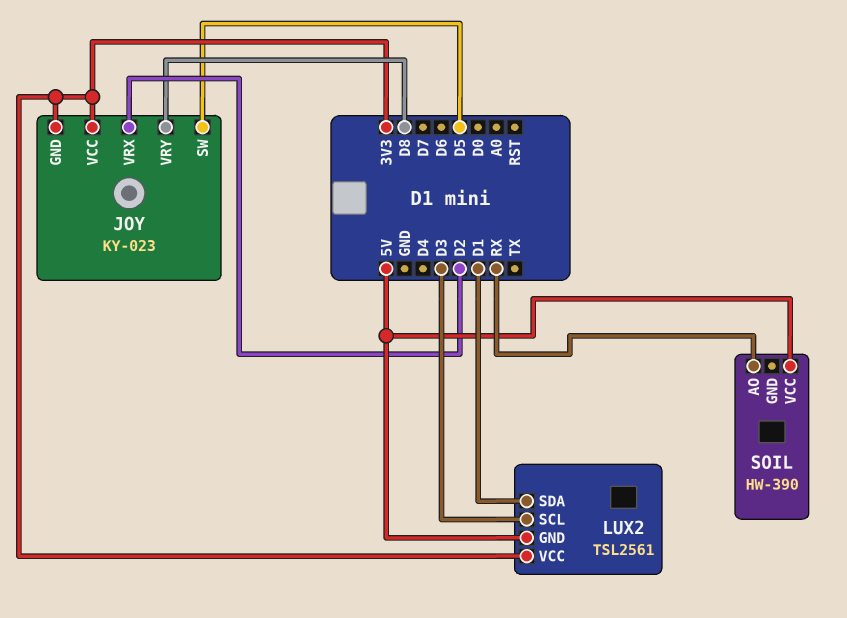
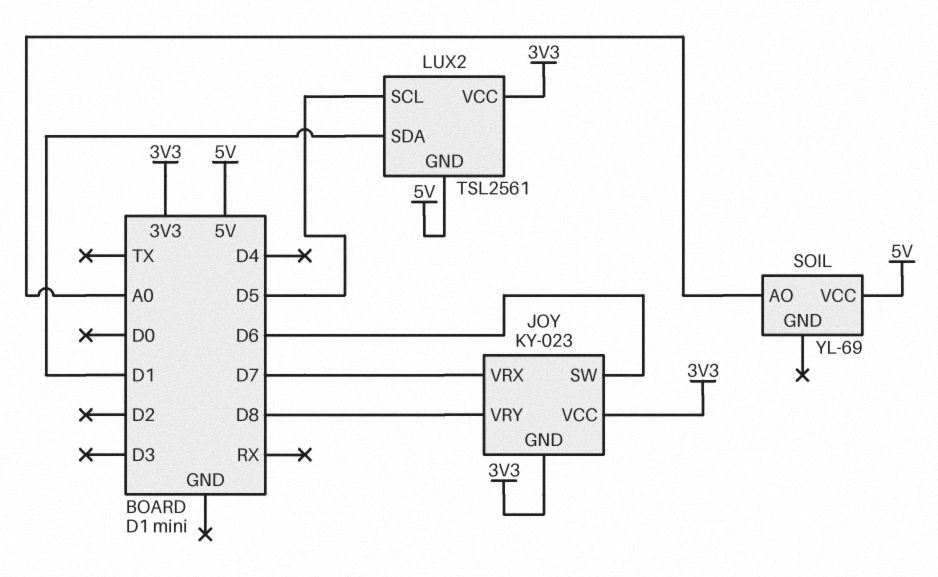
JOY pin SW: D5 -> D6
JOY pin VRX: D2 -> D7
LUX2 pin SCL: D3 -> D5
SOIL: HW-390 -> YL-69
SOIL pin AO: RX -> A0

